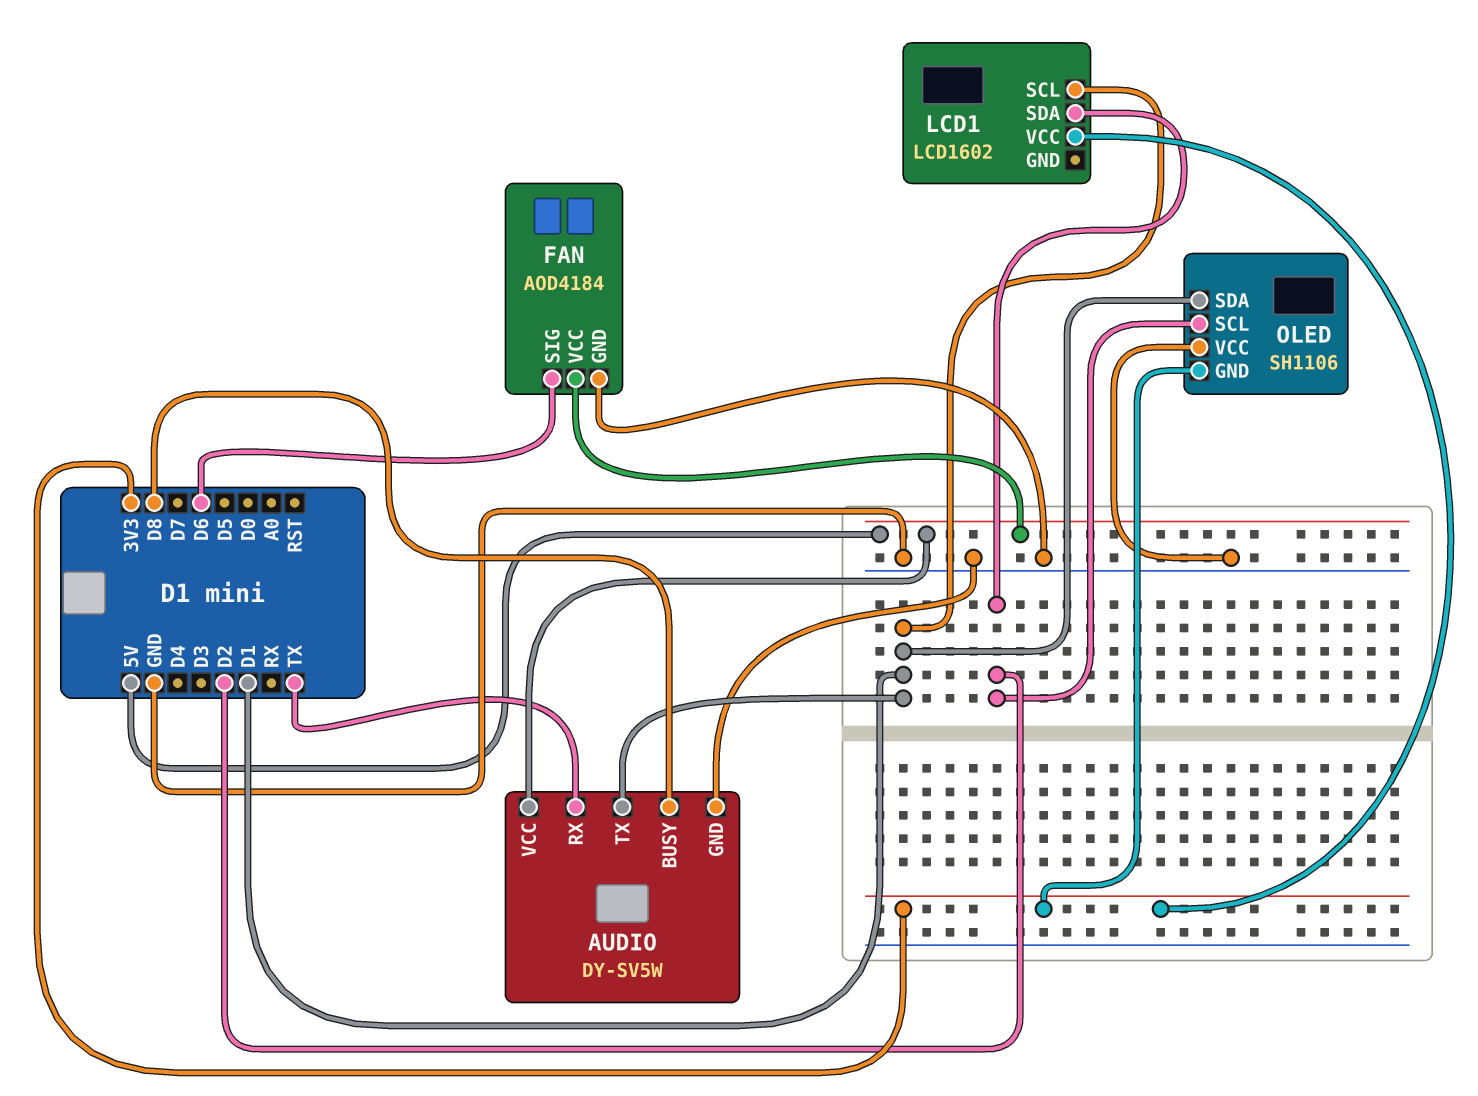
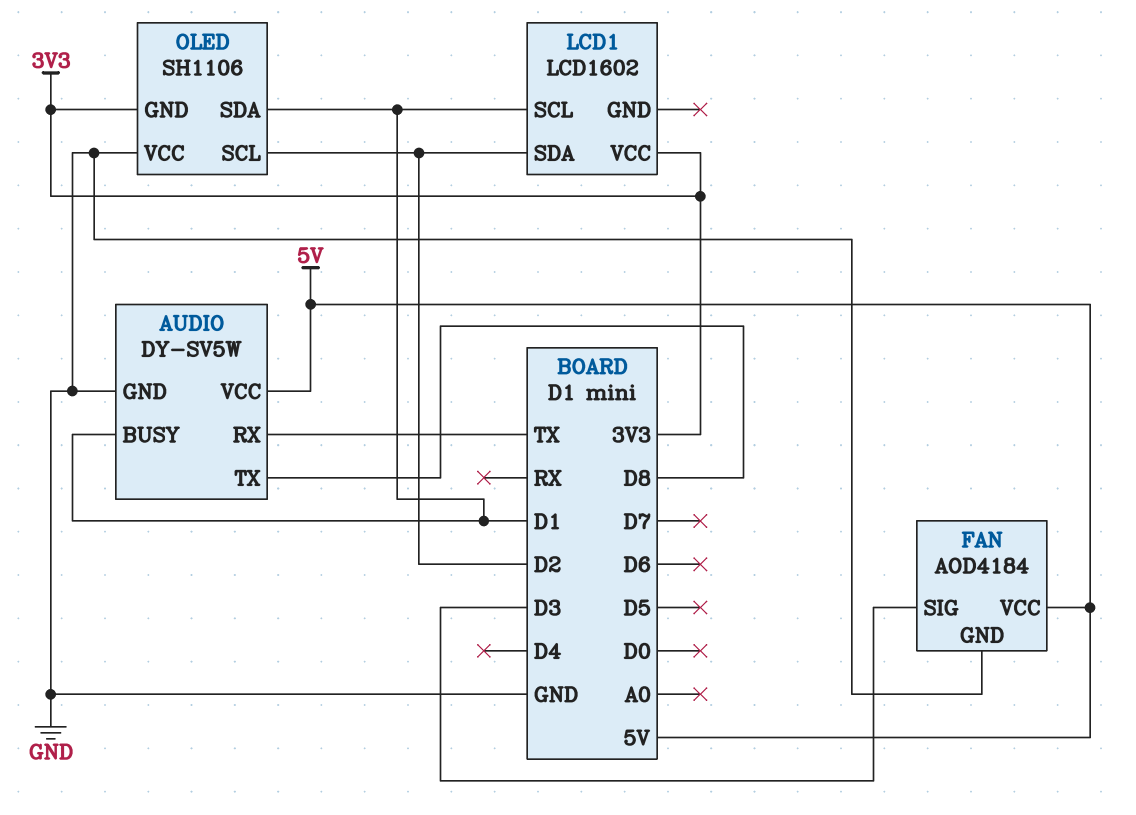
AUDIO pin BUSY: D8 -> D1
AUDIO pin TX: D1 -> D8
FAN pin SIG: D6 -> D3

